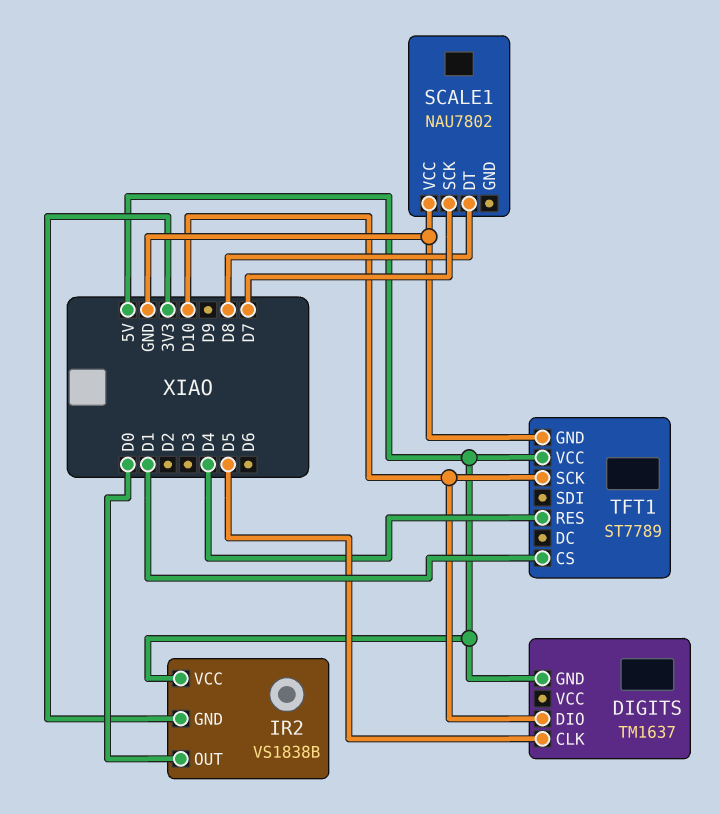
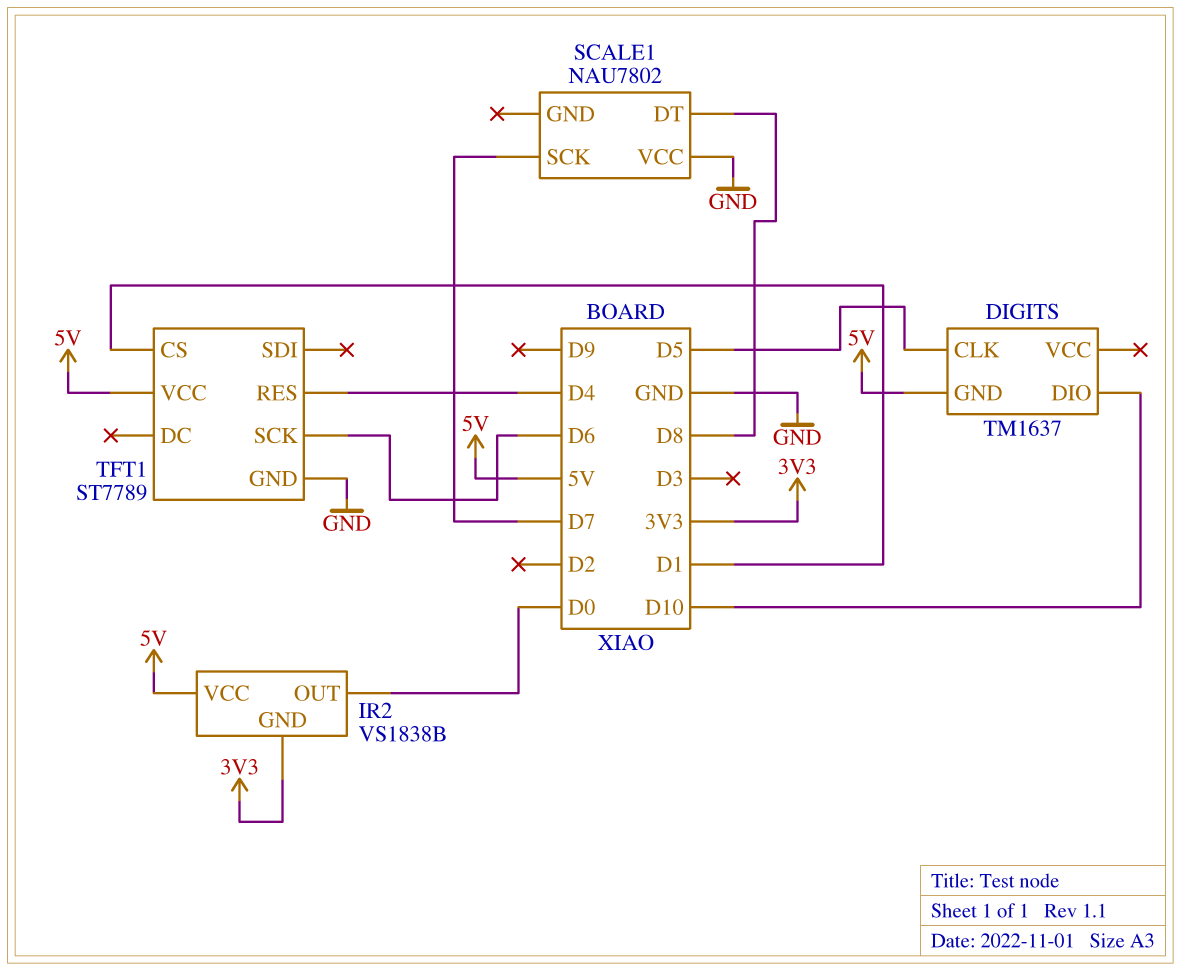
TFT1 pin SCK: D10 -> D6

